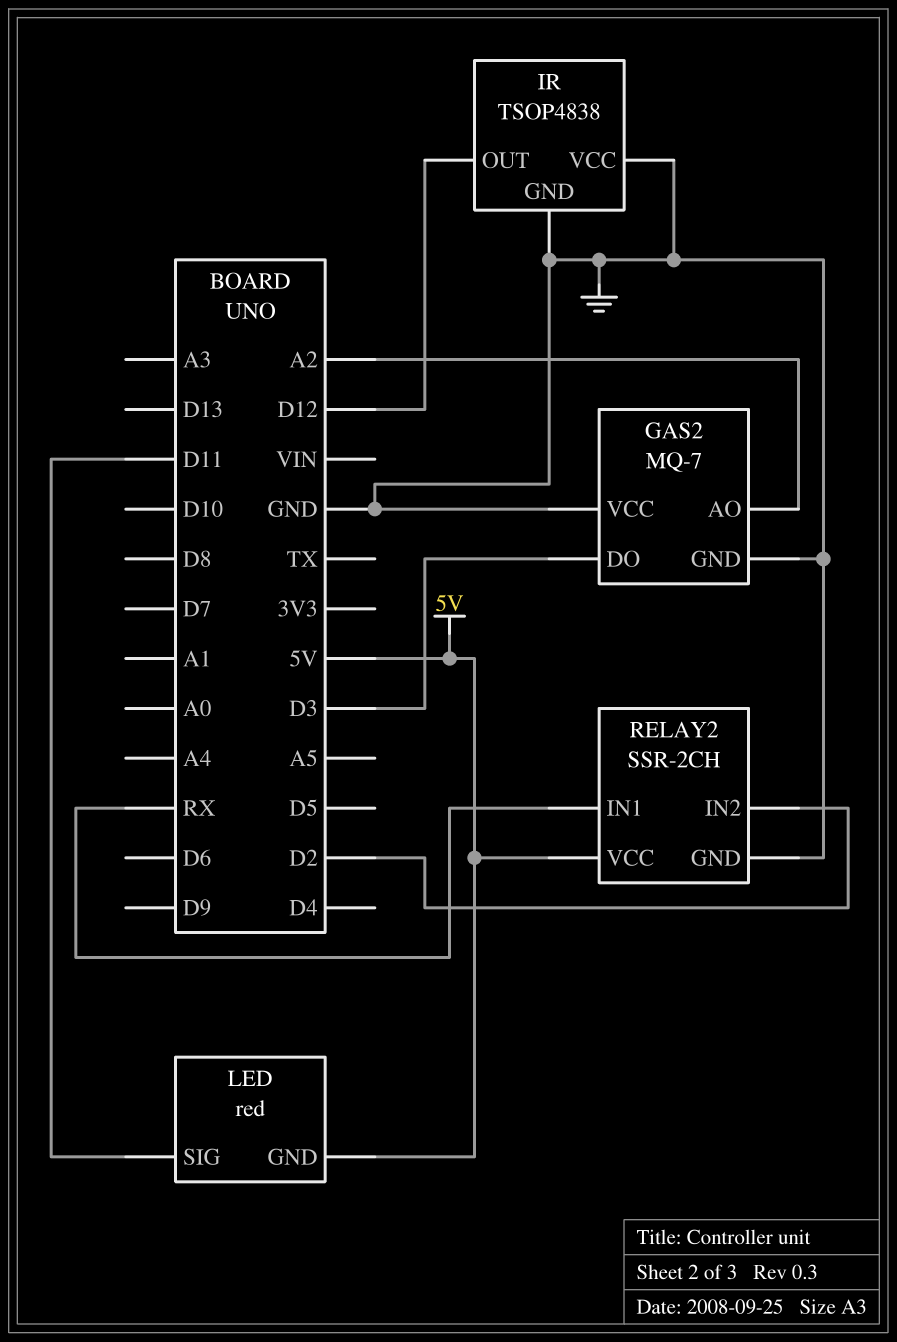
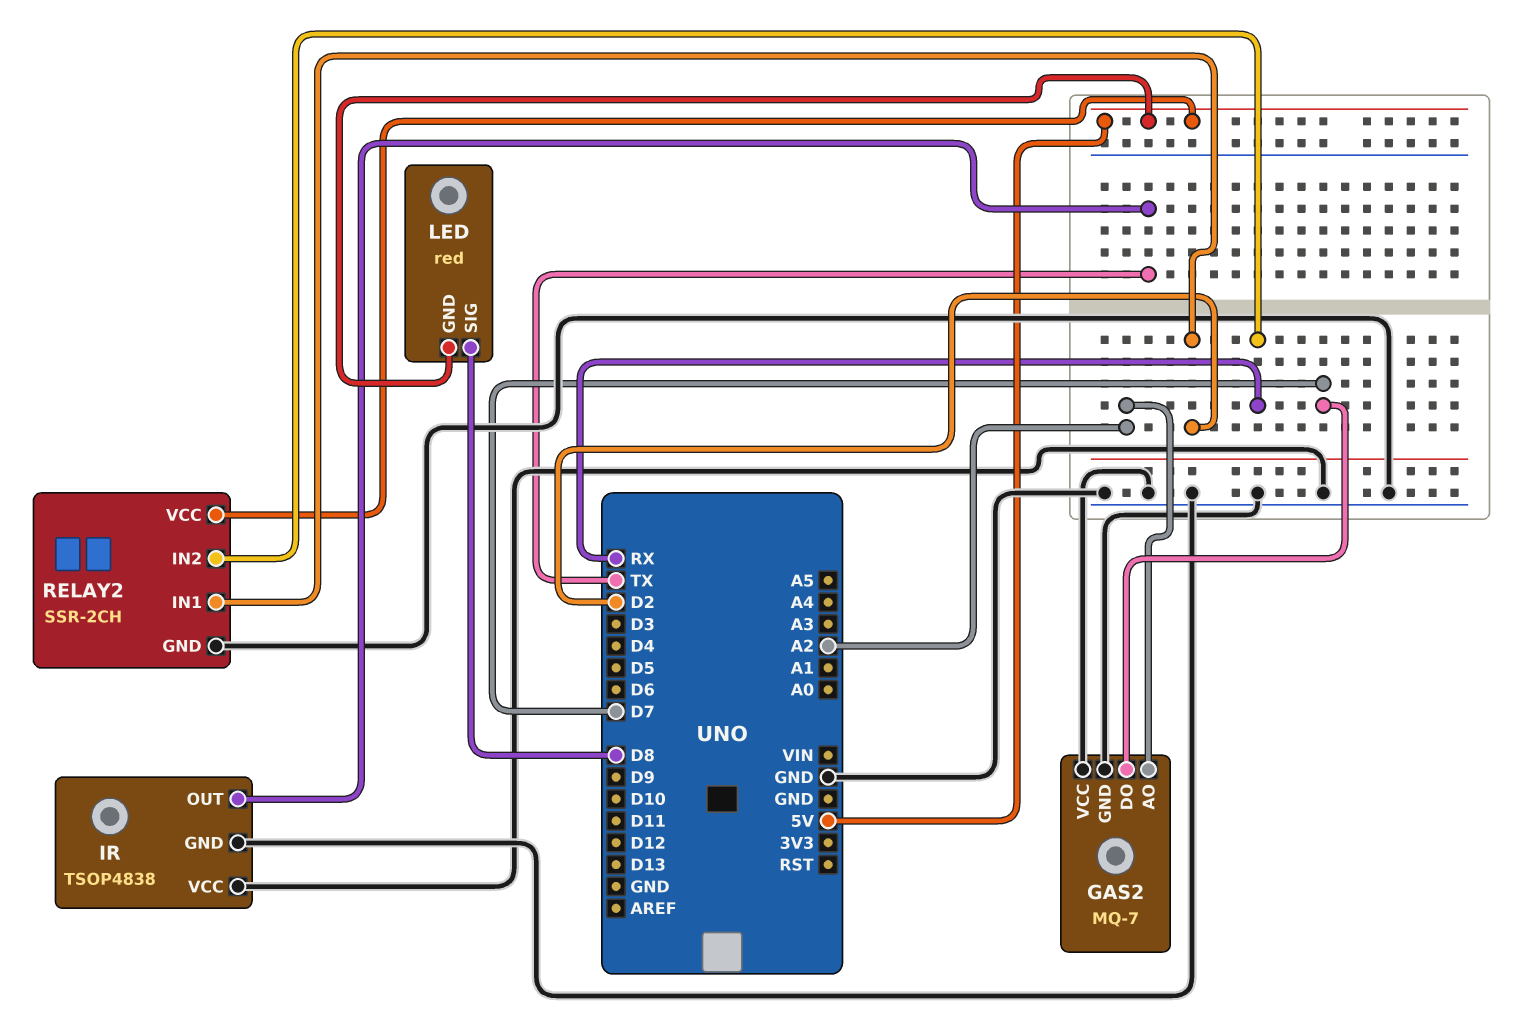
GAS2 pin DO: D3 -> D7
IR pin OUT: D12 -> TX
LED pin SIG: D11 -> D8
RELAY2 pin IN1: RX -> D2
RELAY2 pin IN2: D2 -> RX

